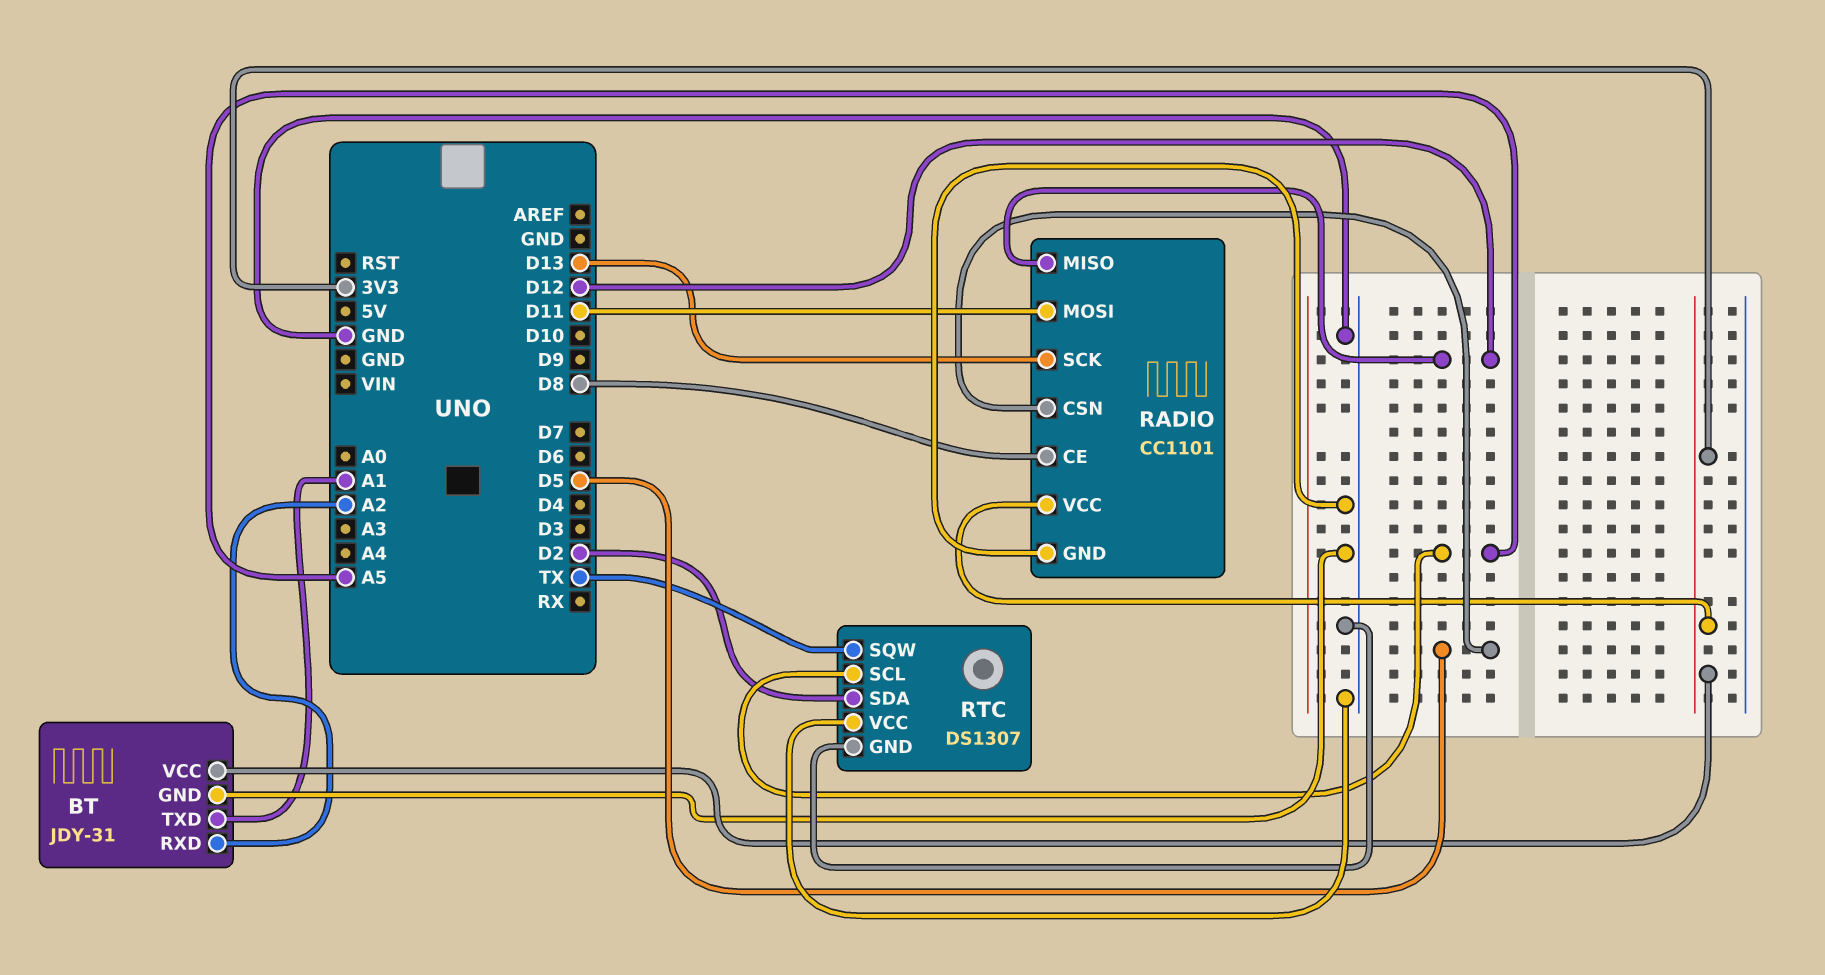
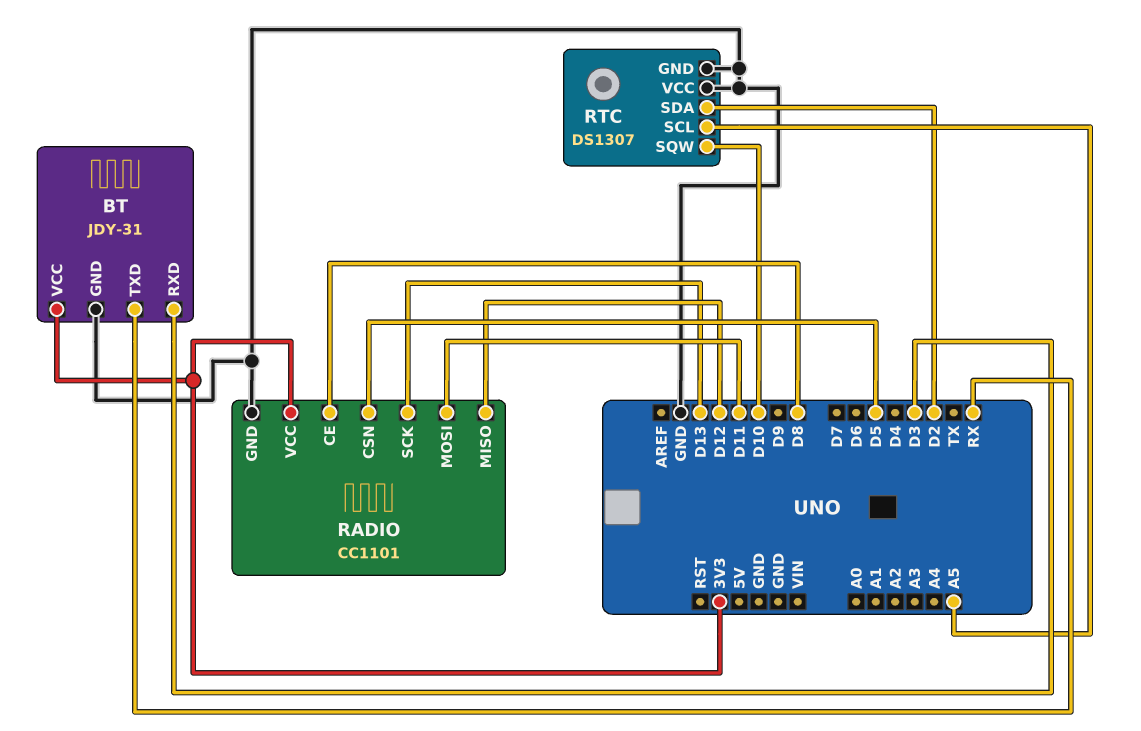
BT pin RXD: A2 -> D3
BT pin TXD: A1 -> RX
RTC pin SQW: TX -> D10

